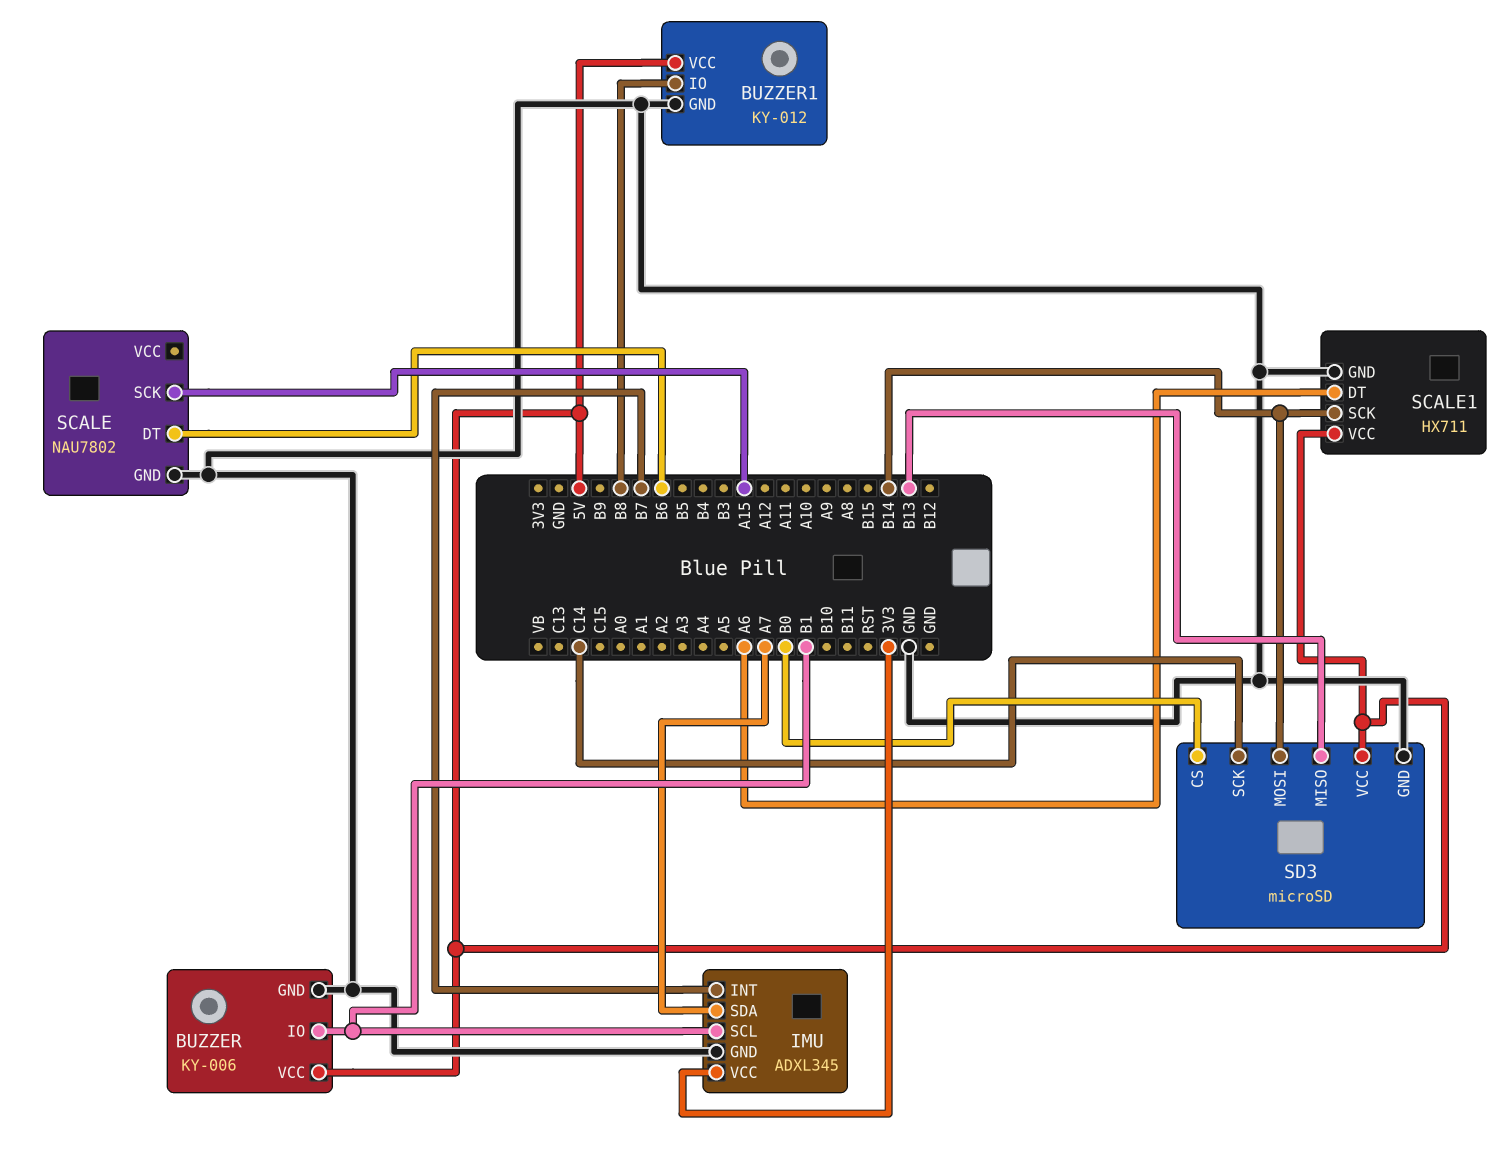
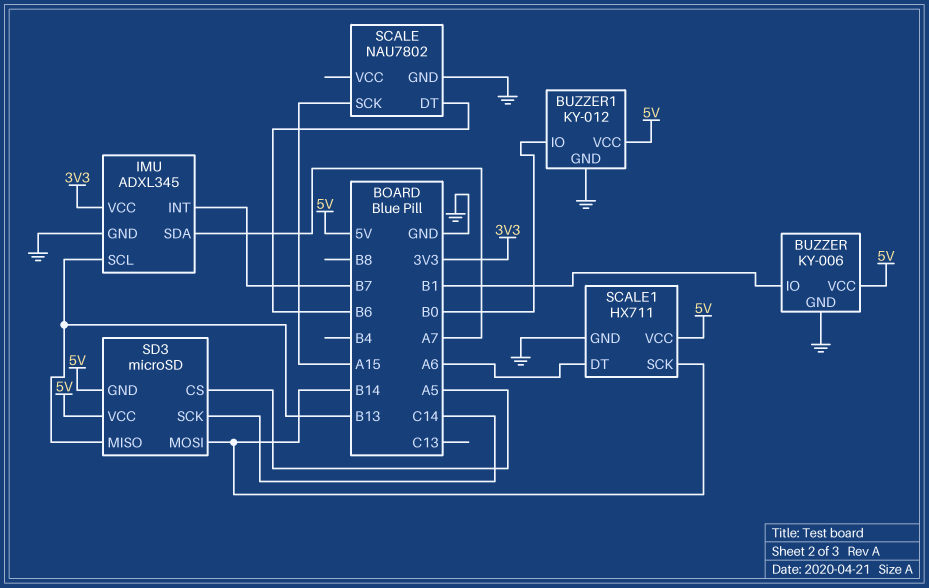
BUZZER1 pin IO: B8 -> B0
IMU pin SCL: B1 -> B13
SD3 pin CS: B0 -> A5
SD3 pin GND: GND -> 5V

